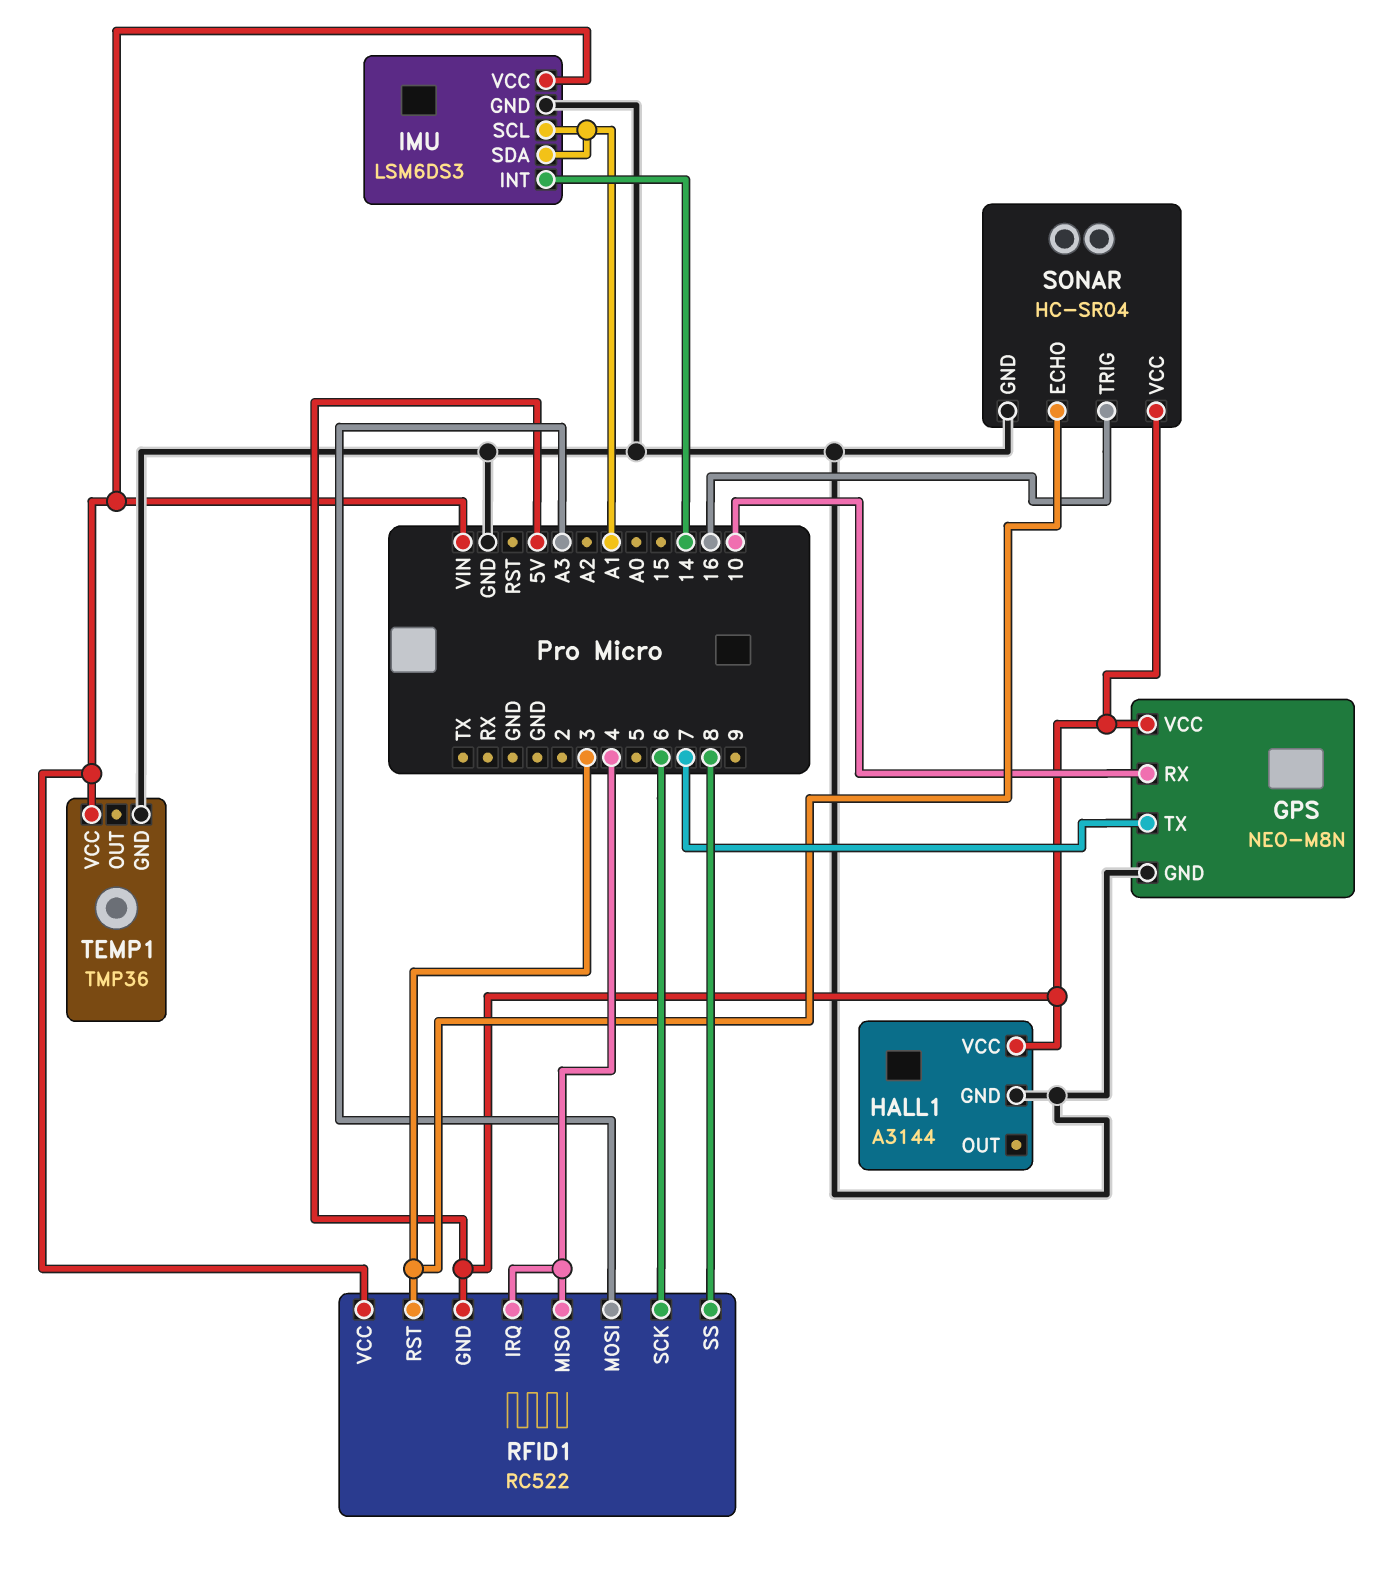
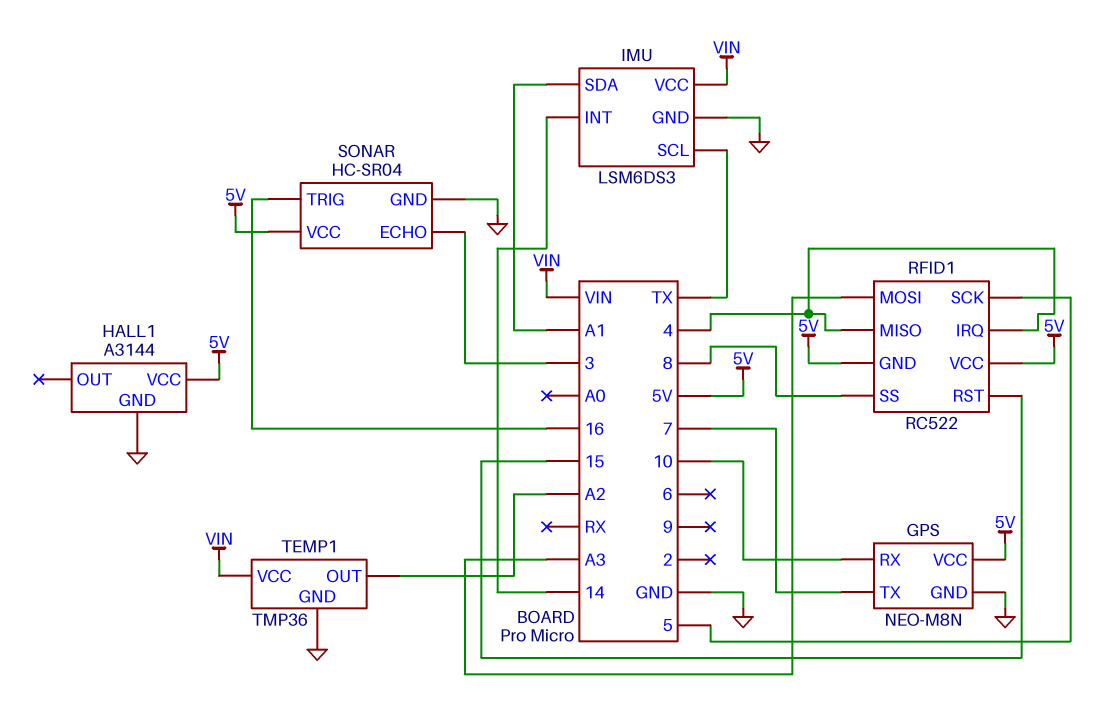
IMU pin SCL: A1 -> TX
RFID1 pin RST: 3 -> 15
RFID1 pin SCK: 6 -> 5
RFID1 pin VCC: VIN -> 5V
TEMP1 pin OUT: none -> A2

